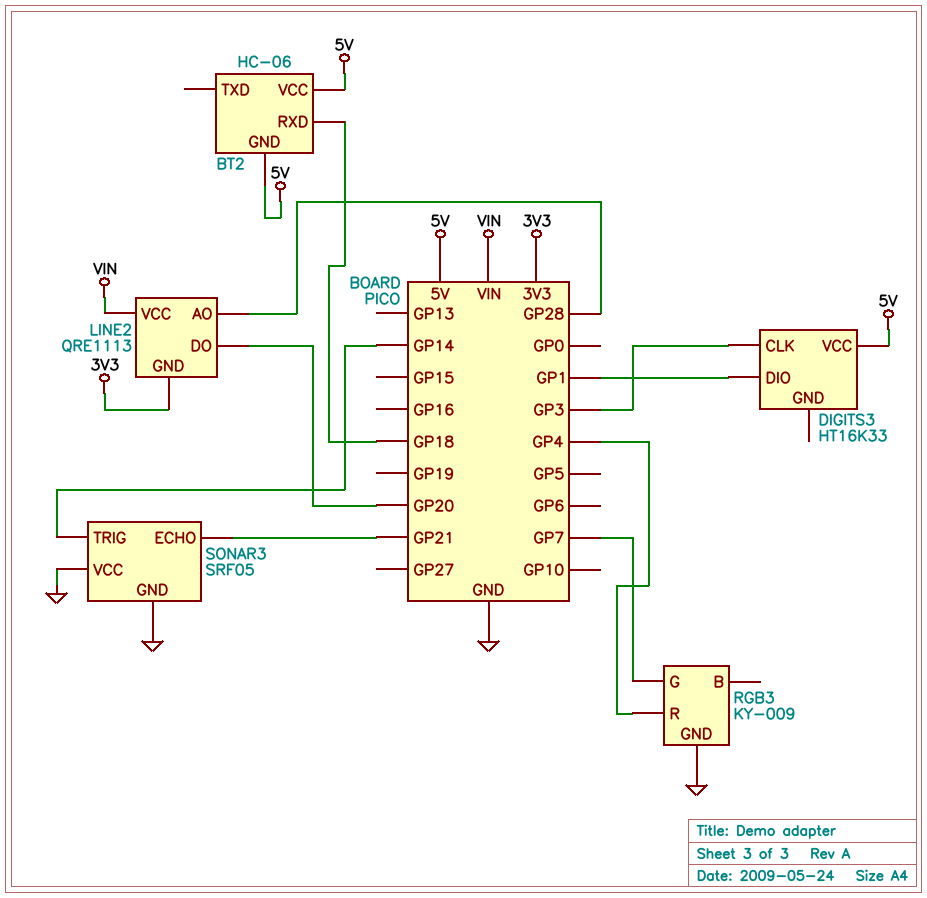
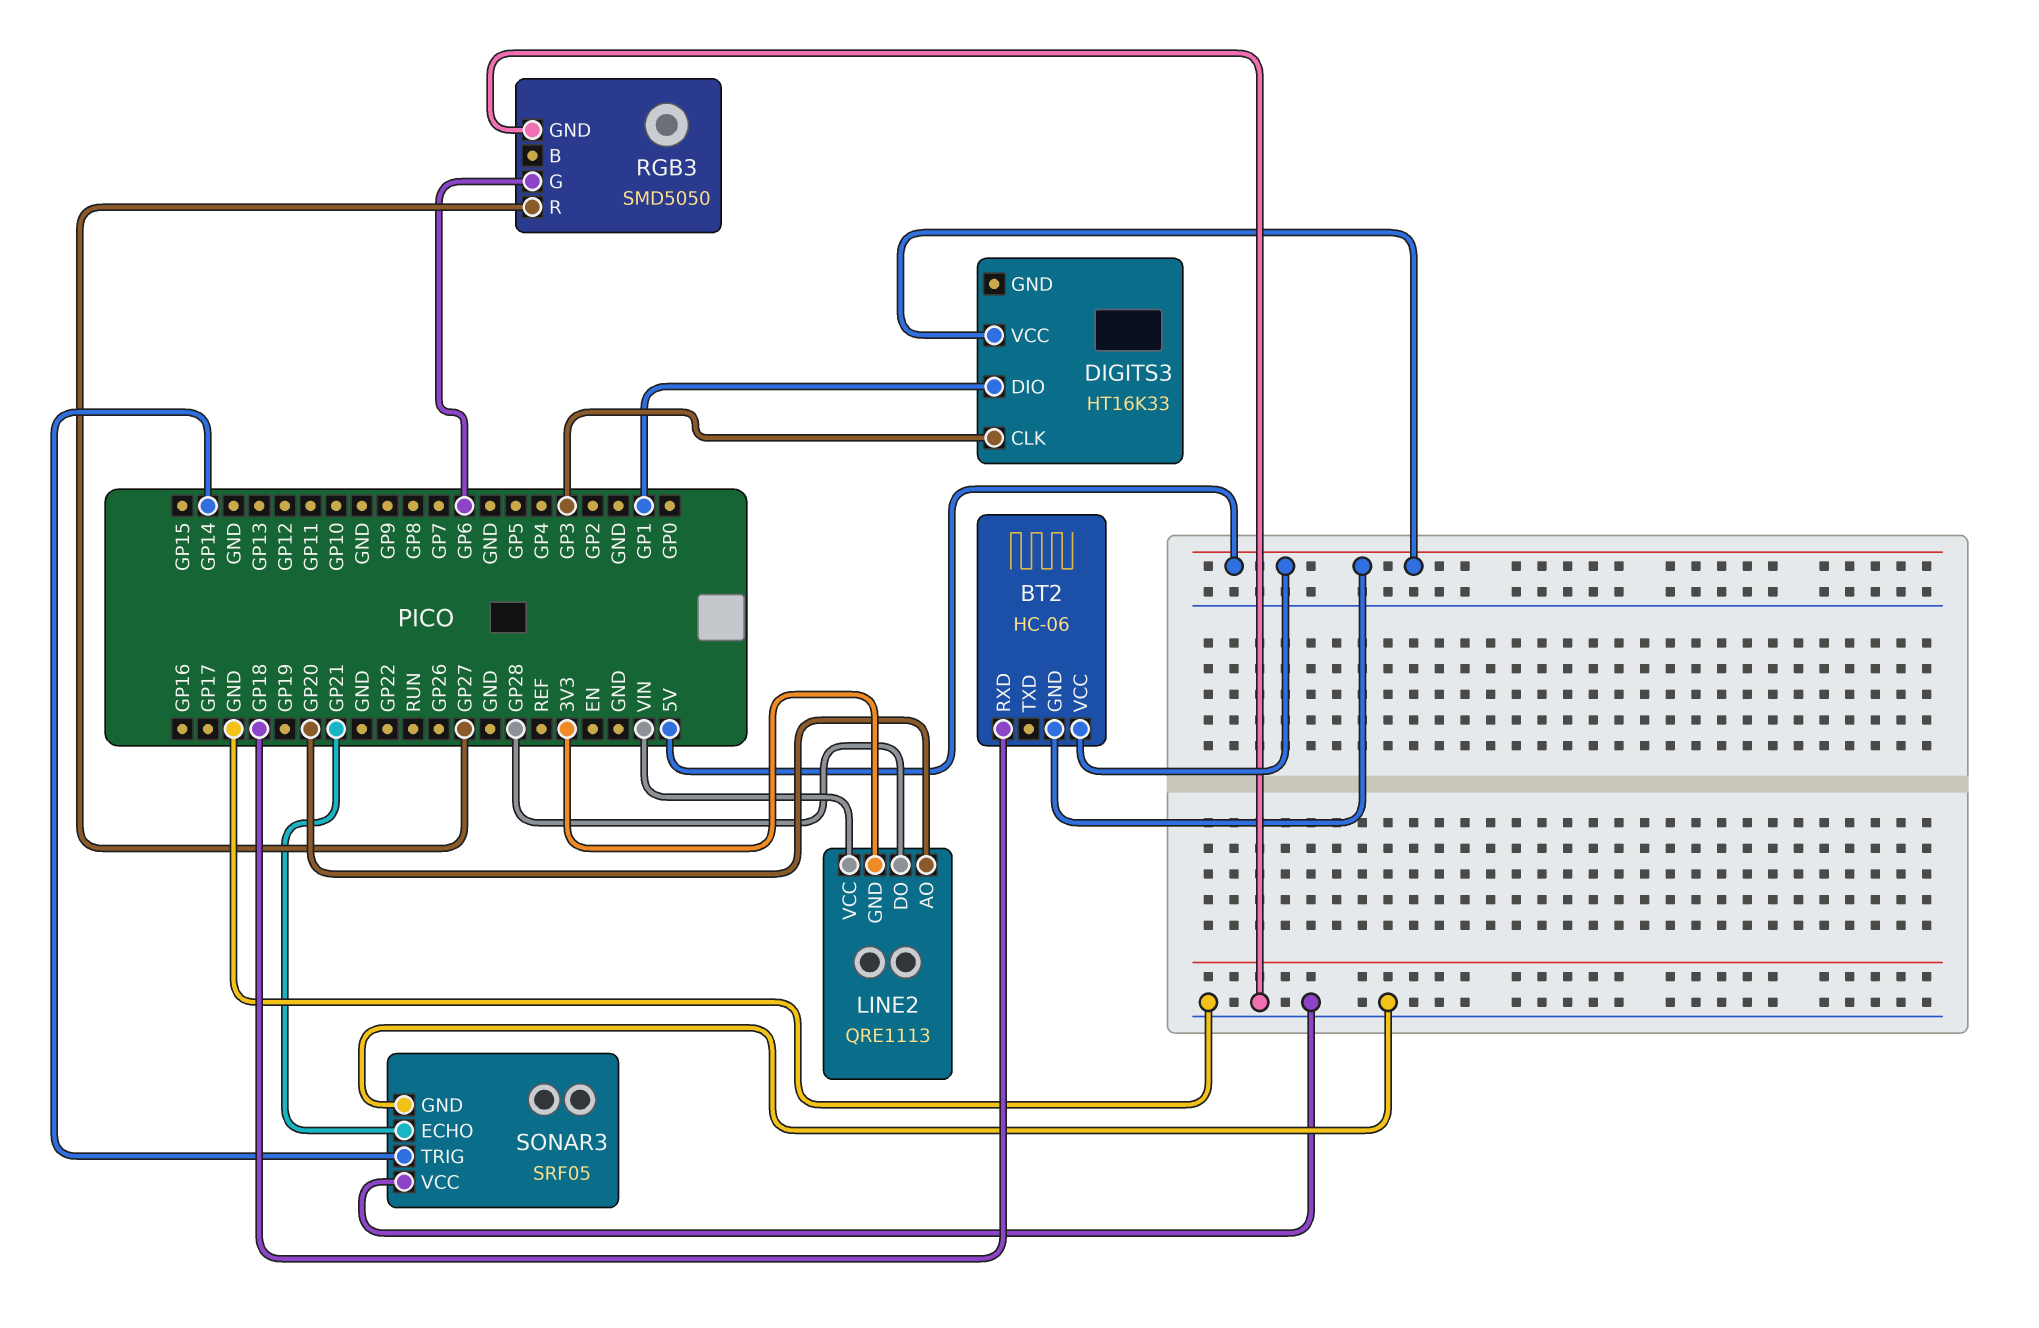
LINE2 pin AO: GP28 -> GP20
LINE2 pin DO: GP20 -> GP28
RGB3: KY-009 -> SMD5050
RGB3 pin G: GP7 -> GP6
RGB3 pin R: GP4 -> GP27

